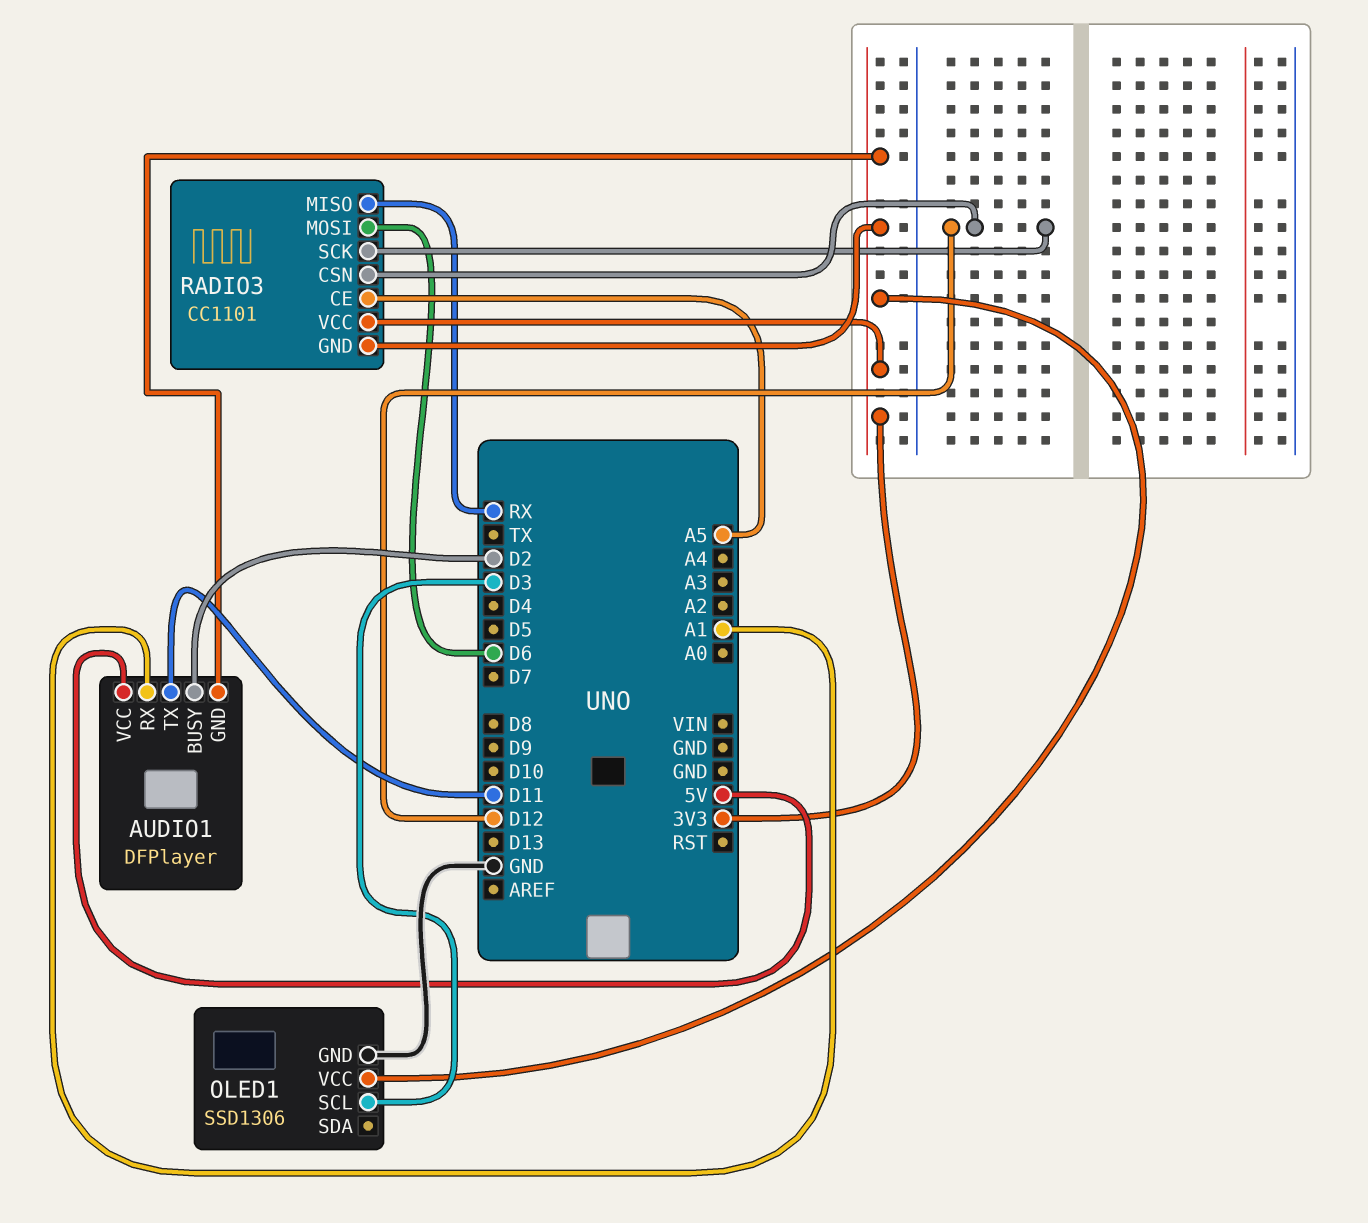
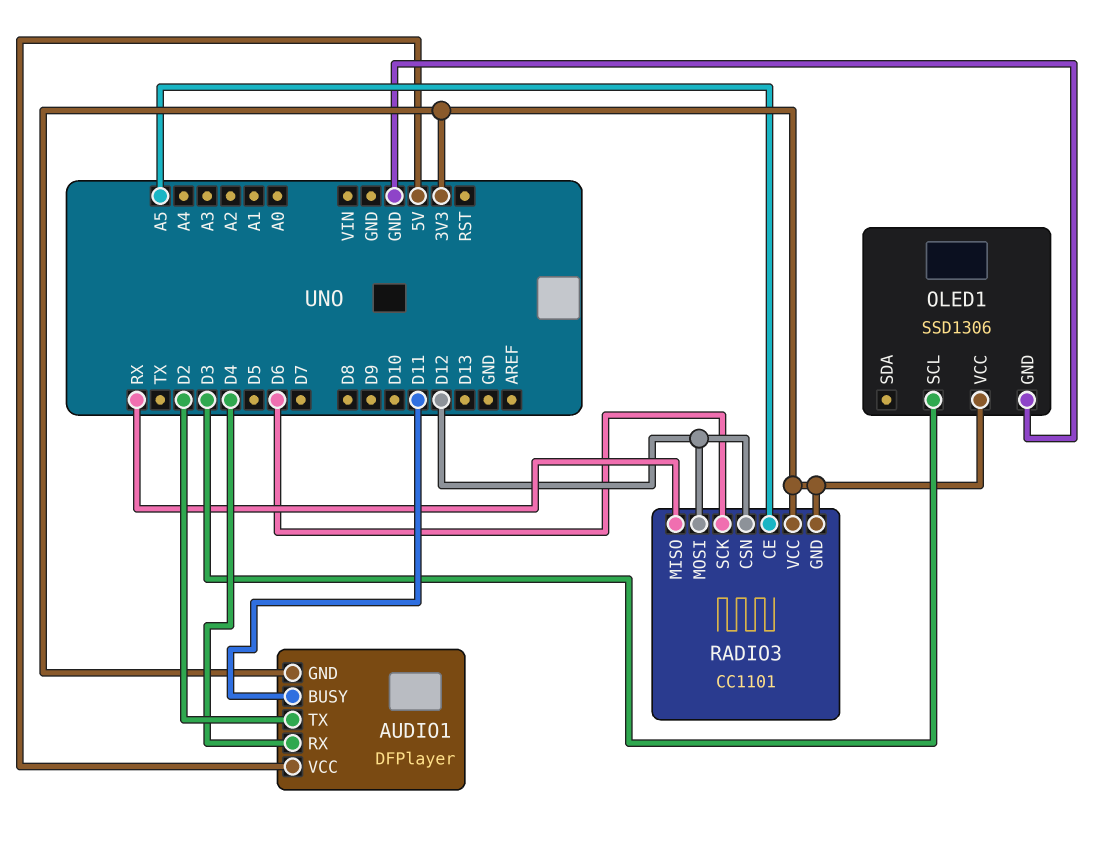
AUDIO1 pin BUSY: D2 -> D11
AUDIO1 pin RX: A1 -> D4
AUDIO1 pin TX: D11 -> D2
RADIO3 pin MOSI: D6 -> D12
RADIO3 pin SCK: D12 -> D6

